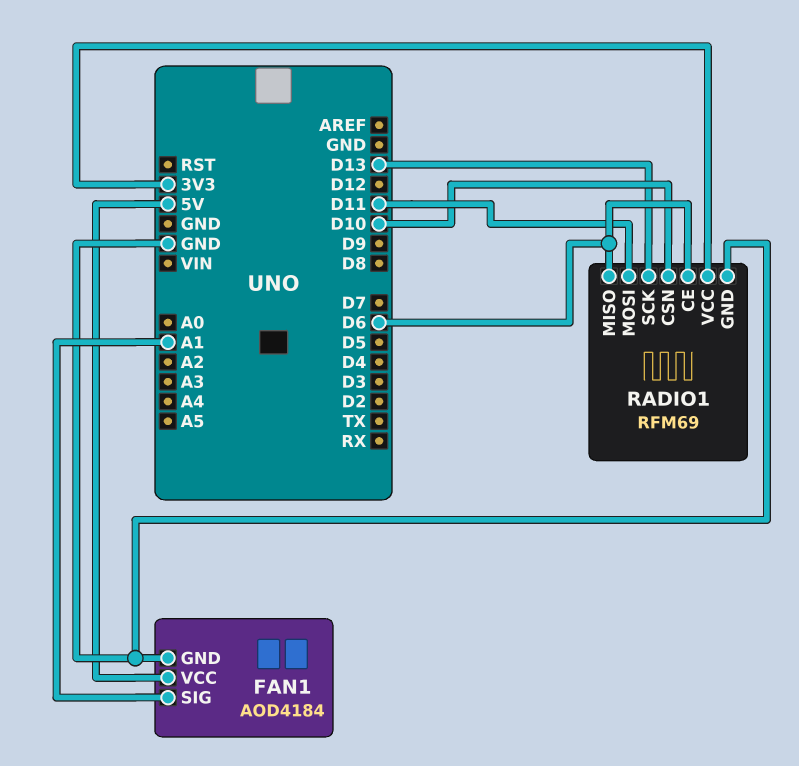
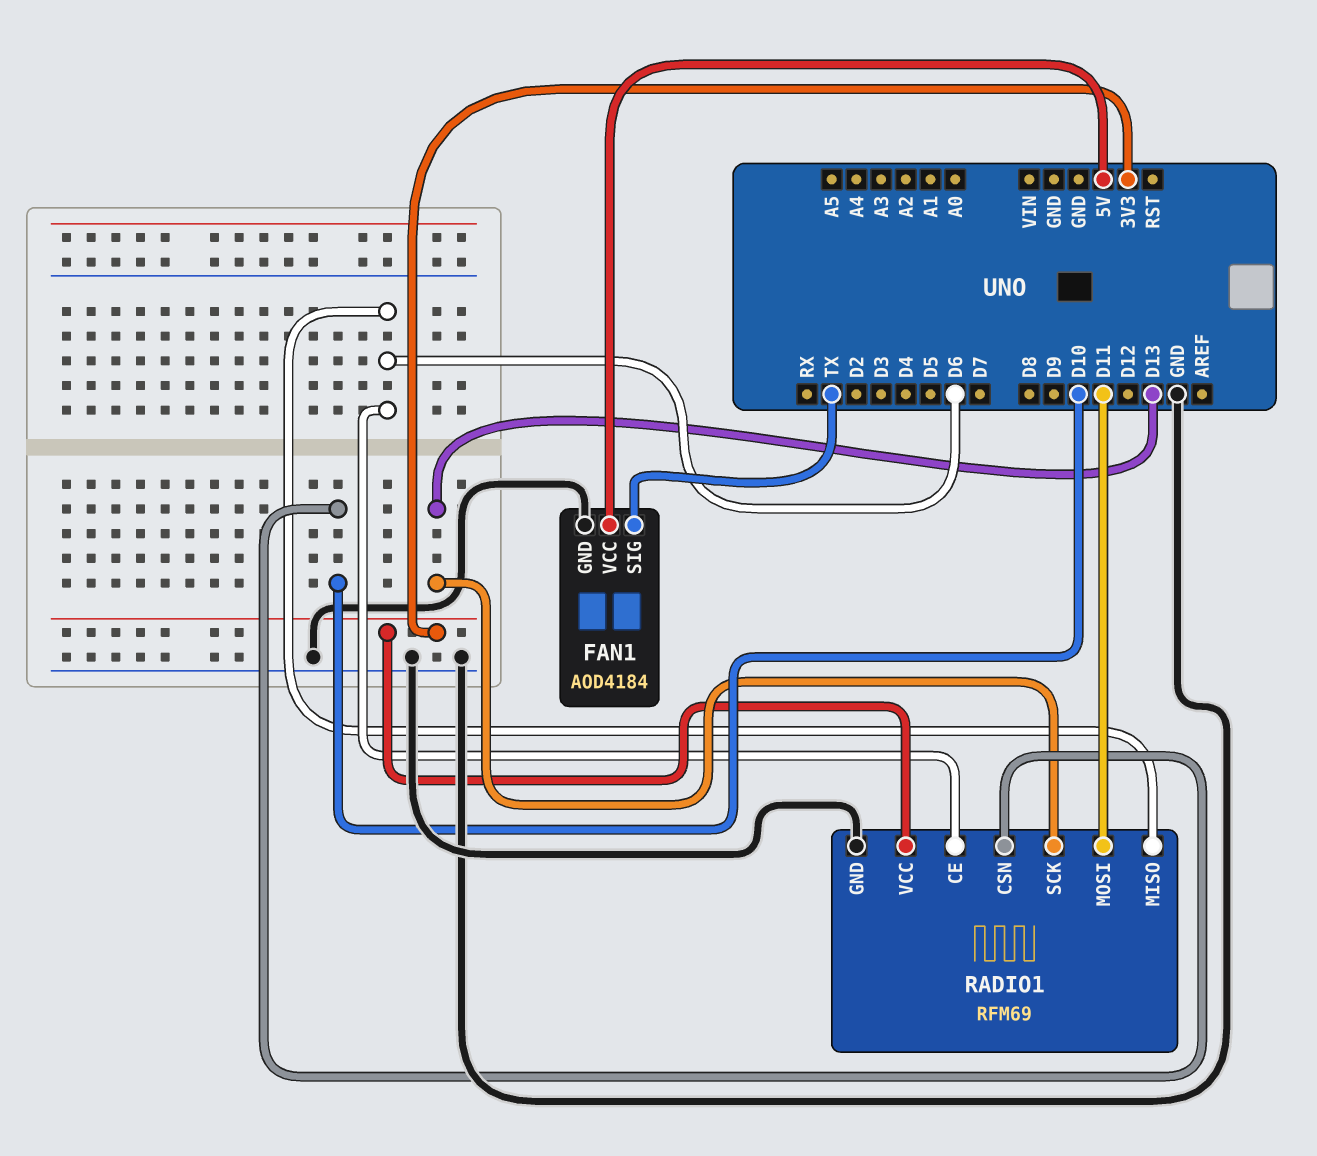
FAN1 pin SIG: A1 -> TX

